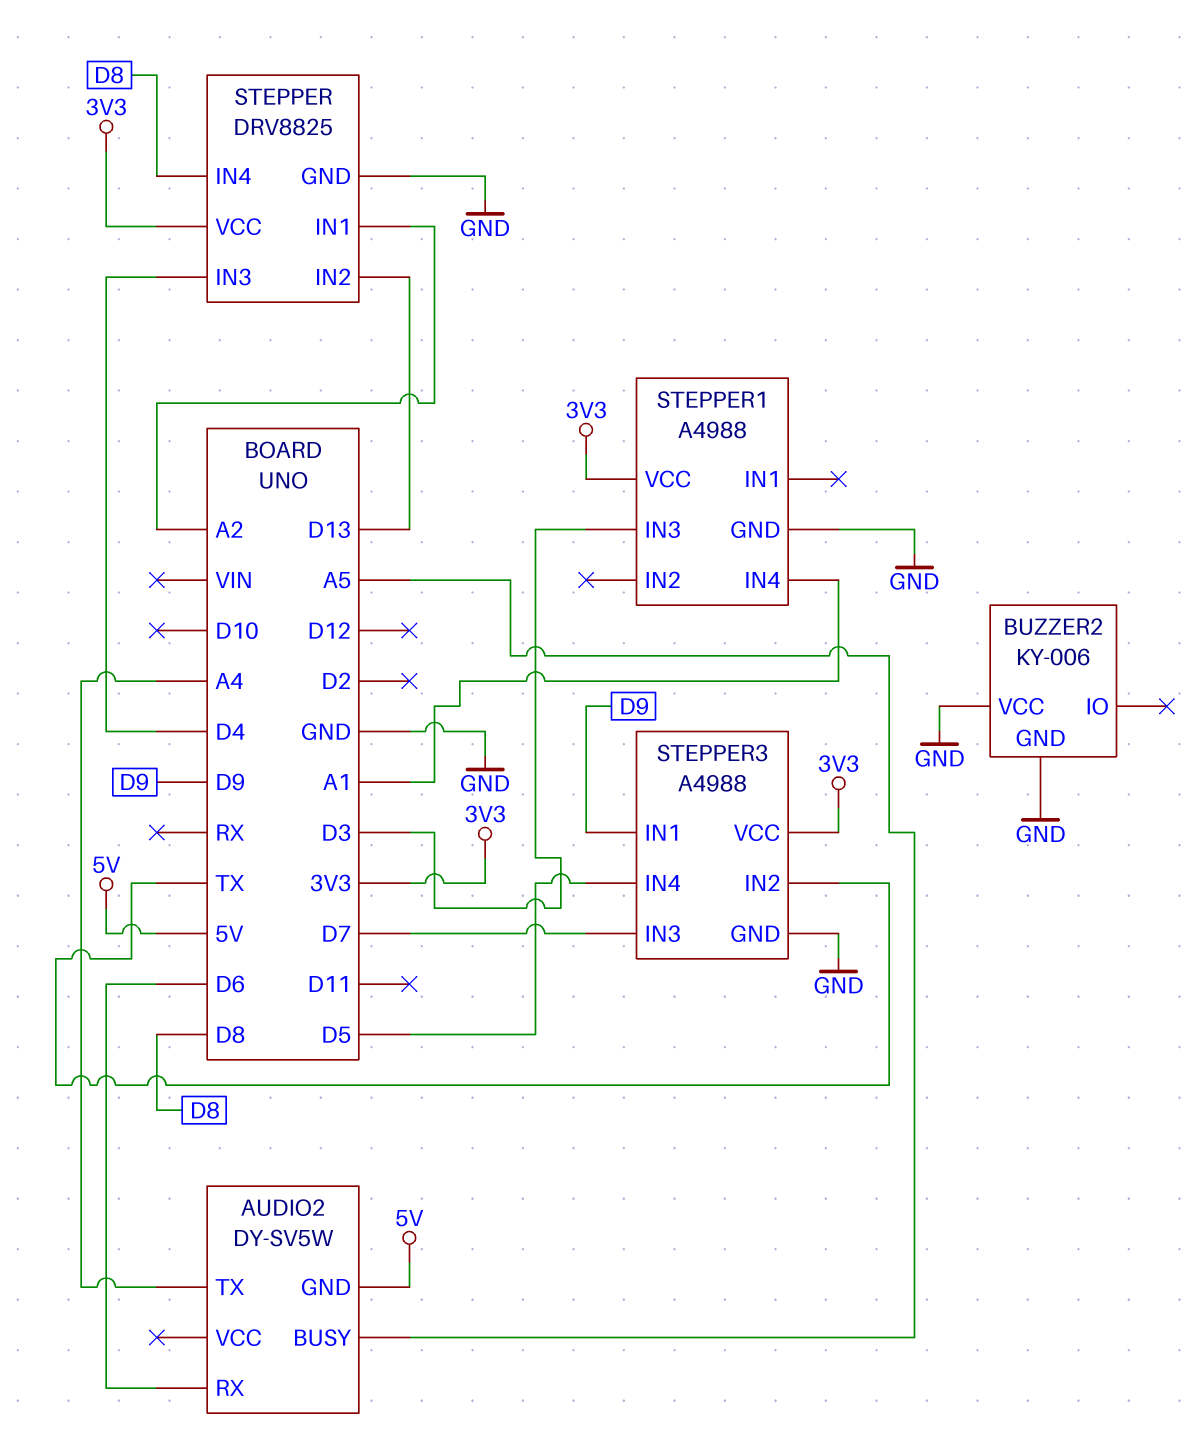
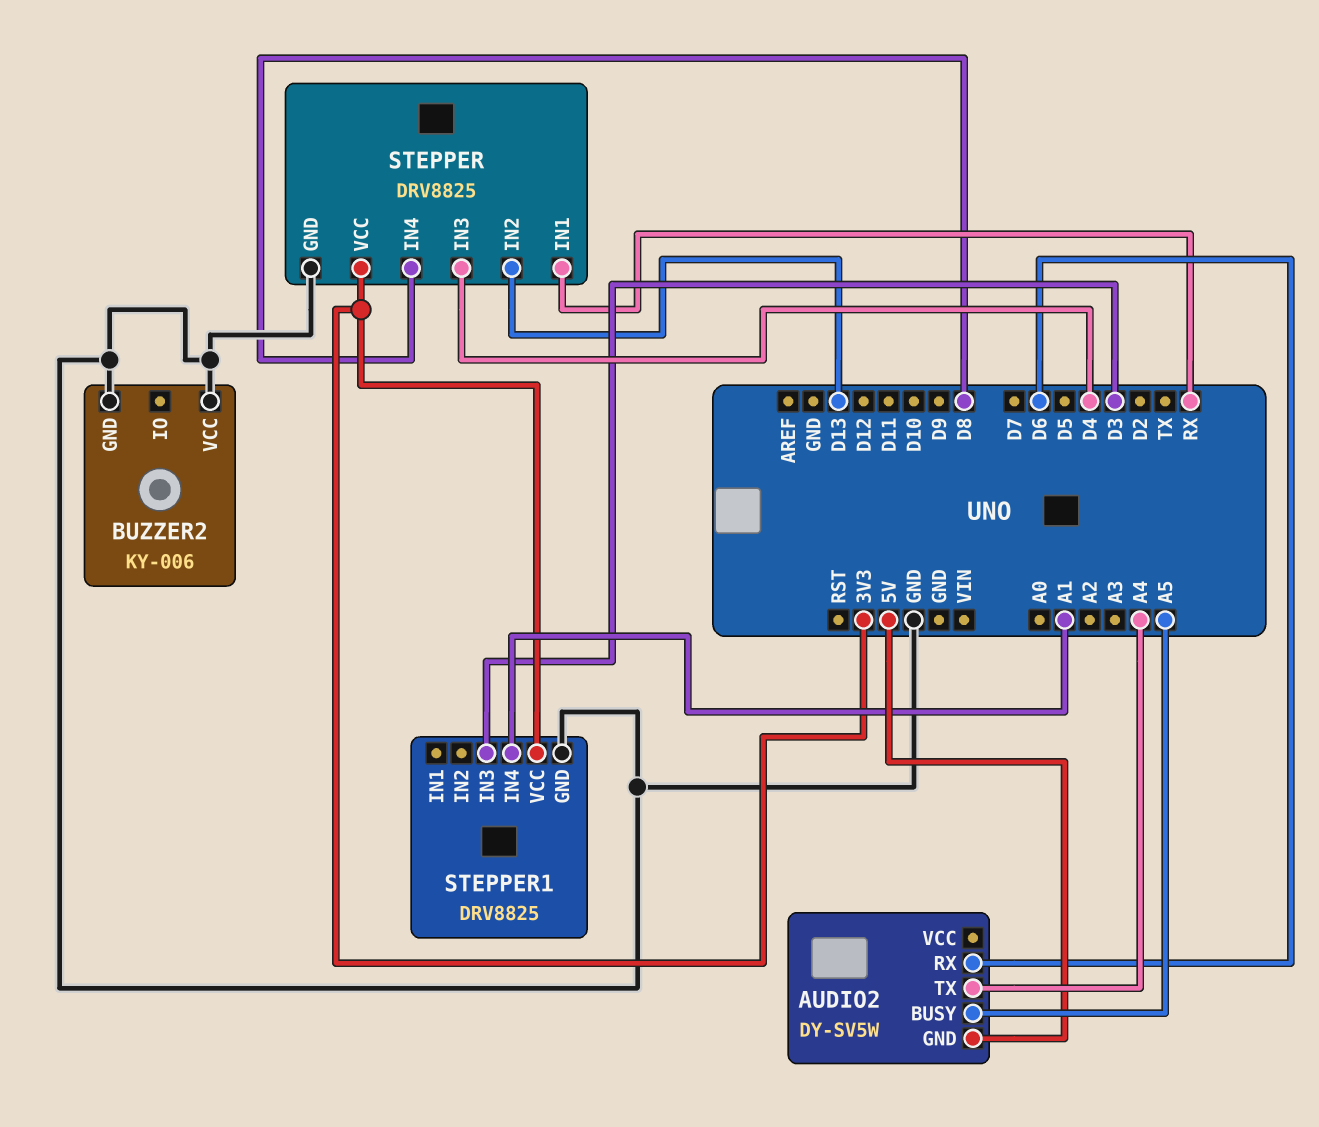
STEPPER pin IN1: A2 -> RX
STEPPER1: A4988 -> DRV8825
STEPPER3: A4988 -> none
STEPPER3 pin GND: GND -> none
STEPPER3 pin IN1: D9 -> none
STEPPER3 pin IN2: TX -> none
STEPPER3 pin IN3: D7 -> none
STEPPER3 pin IN4: D5 -> none
STEPPER3 pin VCC: 3V3 -> none

